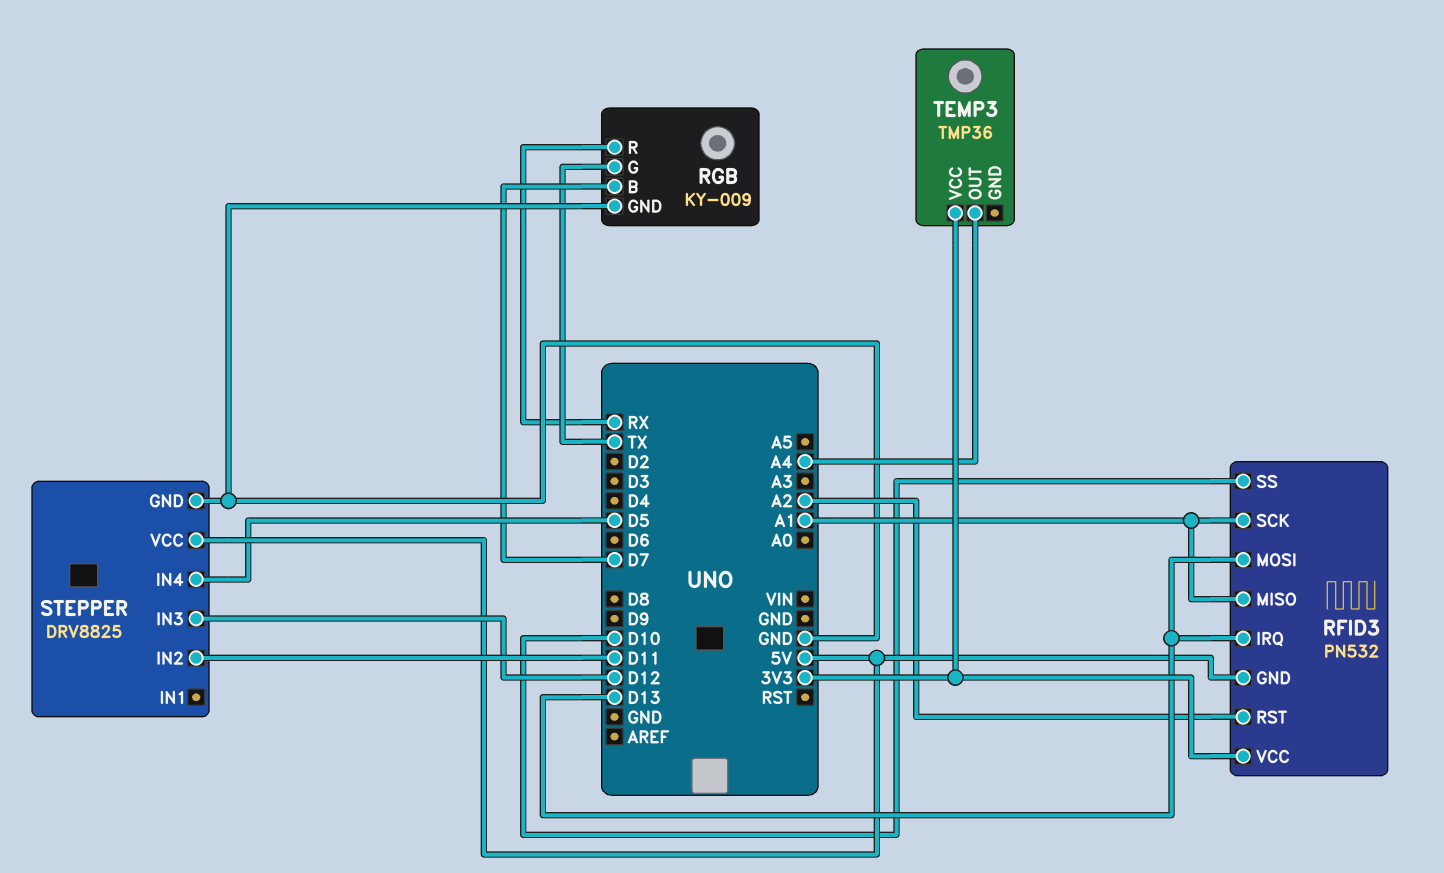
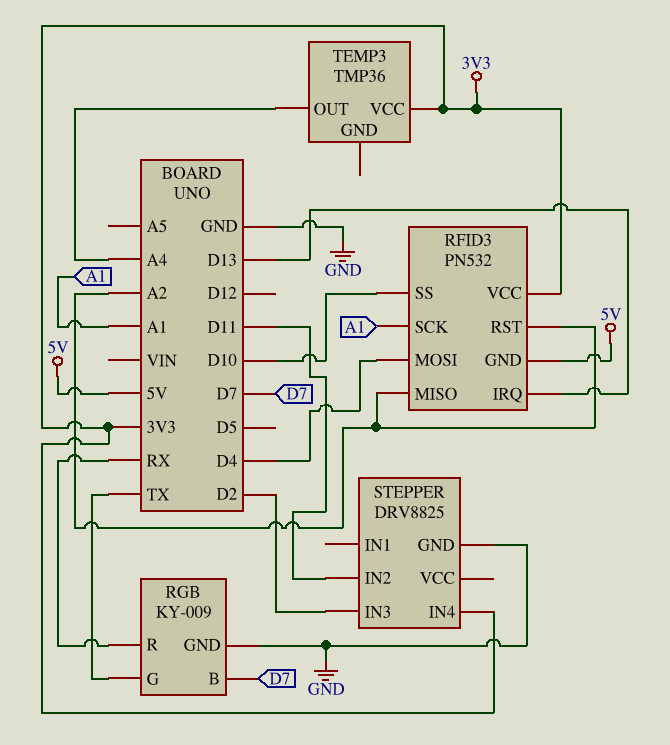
RFID3 pin MISO: A1 -> A2
RFID3 pin MOSI: D13 -> D4
STEPPER pin IN3: D12 -> D2
STEPPER pin IN4: D5 -> 3V3
STEPPER pin VCC: 5V -> none

